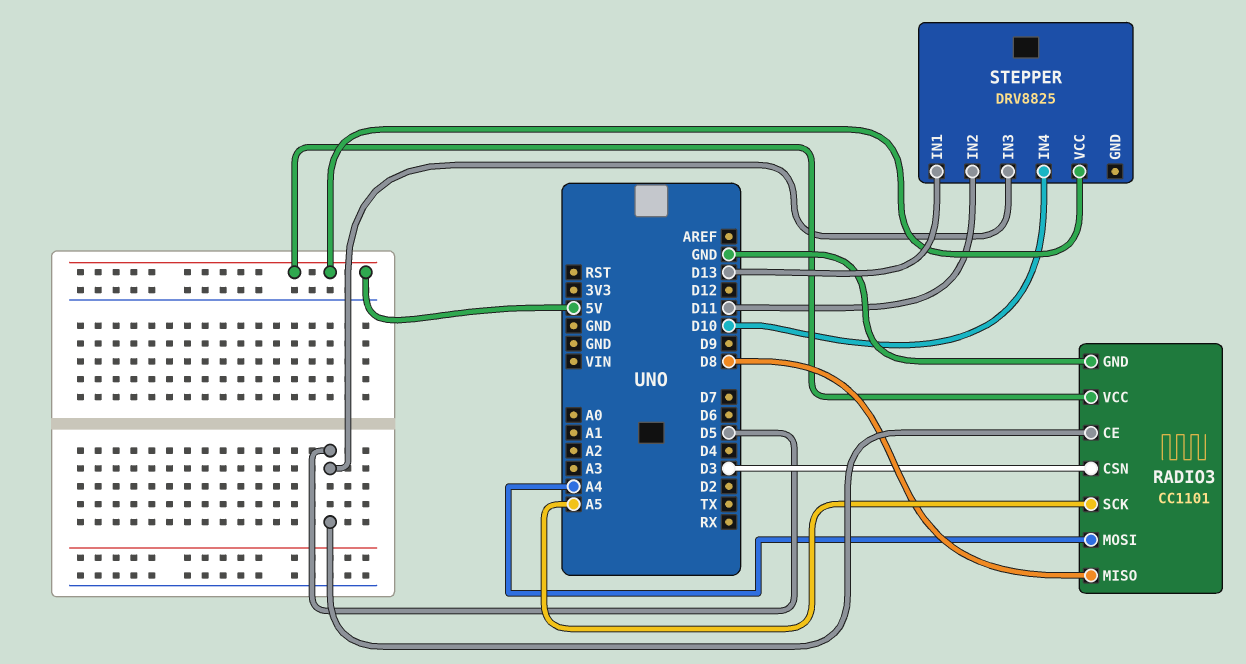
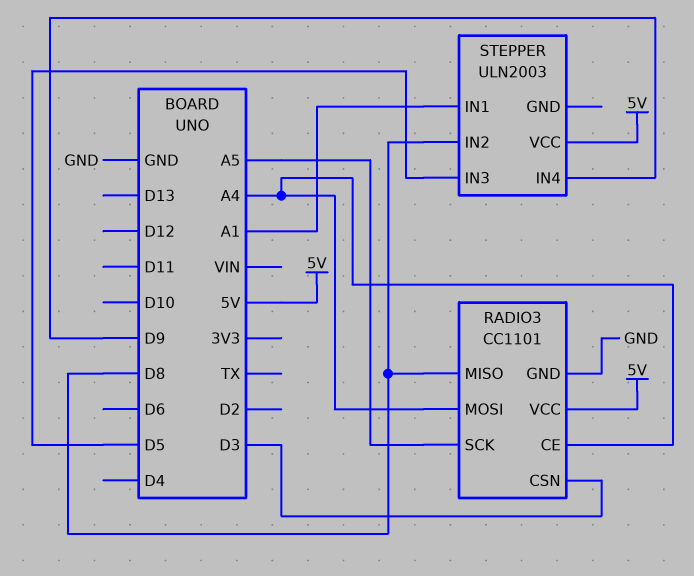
RADIO3 pin CE: D5 -> A4
STEPPER: DRV8825 -> ULN2003
STEPPER pin IN1: D13 -> A1
STEPPER pin IN2: D11 -> D8
STEPPER pin IN4: D10 -> D9

